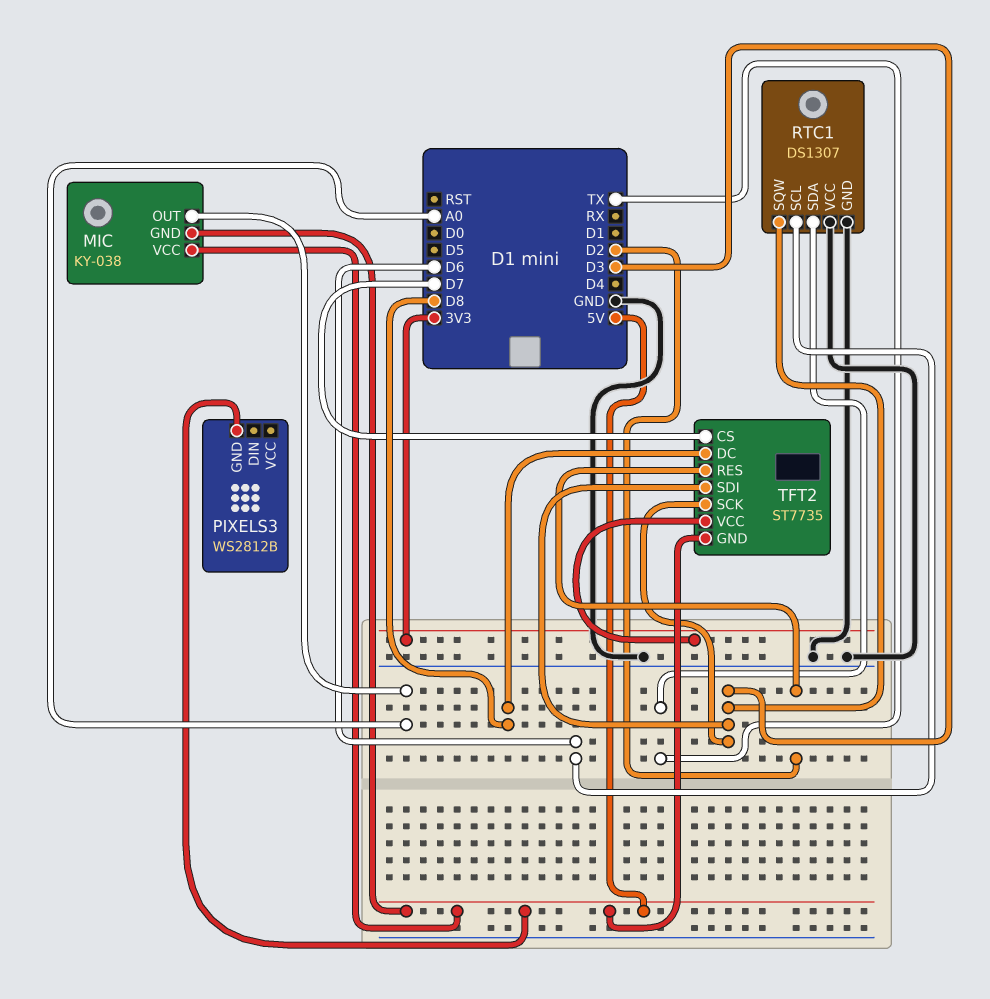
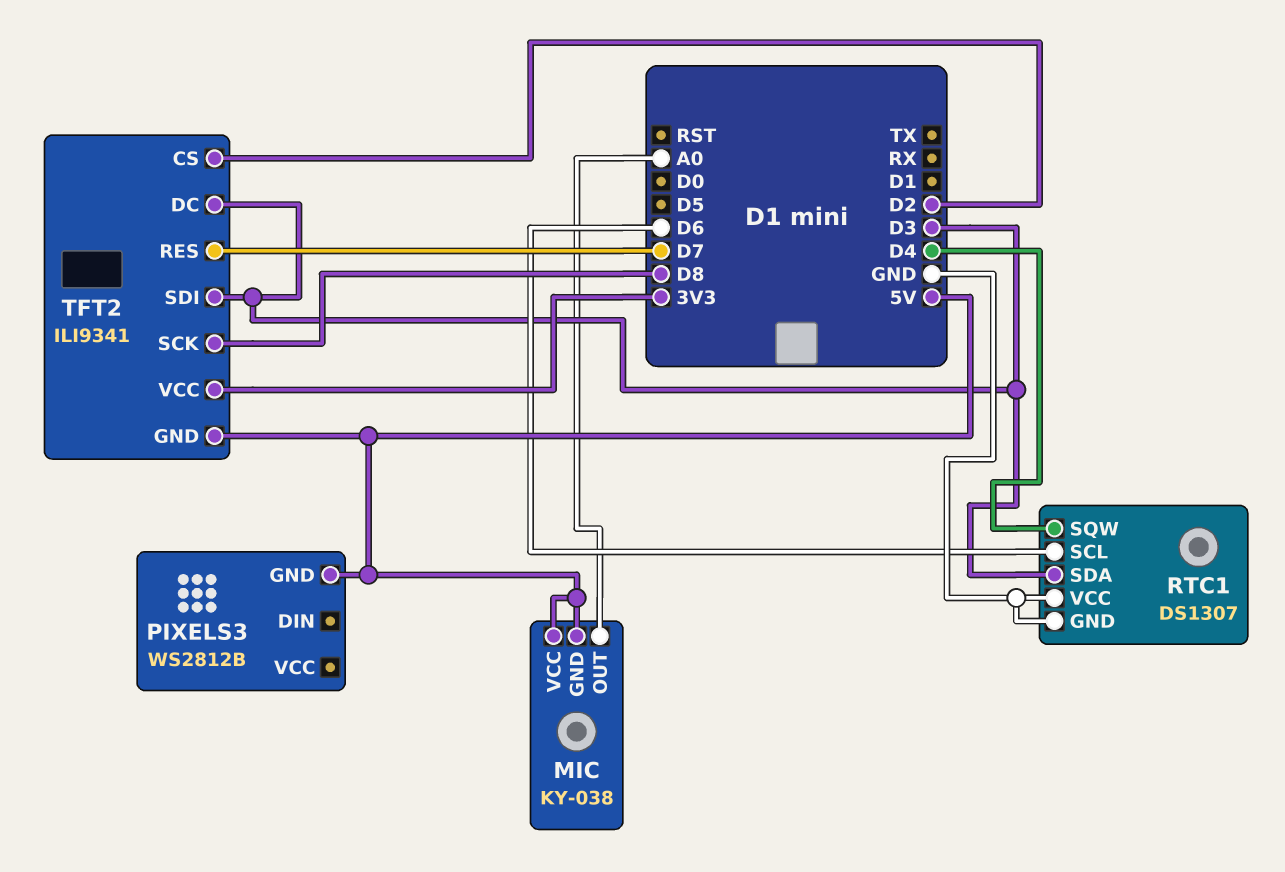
RTC1 pin SDA: TX -> D3
RTC1 pin SQW: D3 -> D4
TFT2: ST7735 -> ILI9341
TFT2 pin CS: D7 -> D2
TFT2 pin DC: D8 -> D3
TFT2 pin RES: D2 -> D7
TFT2 pin SCK: D3 -> D8

